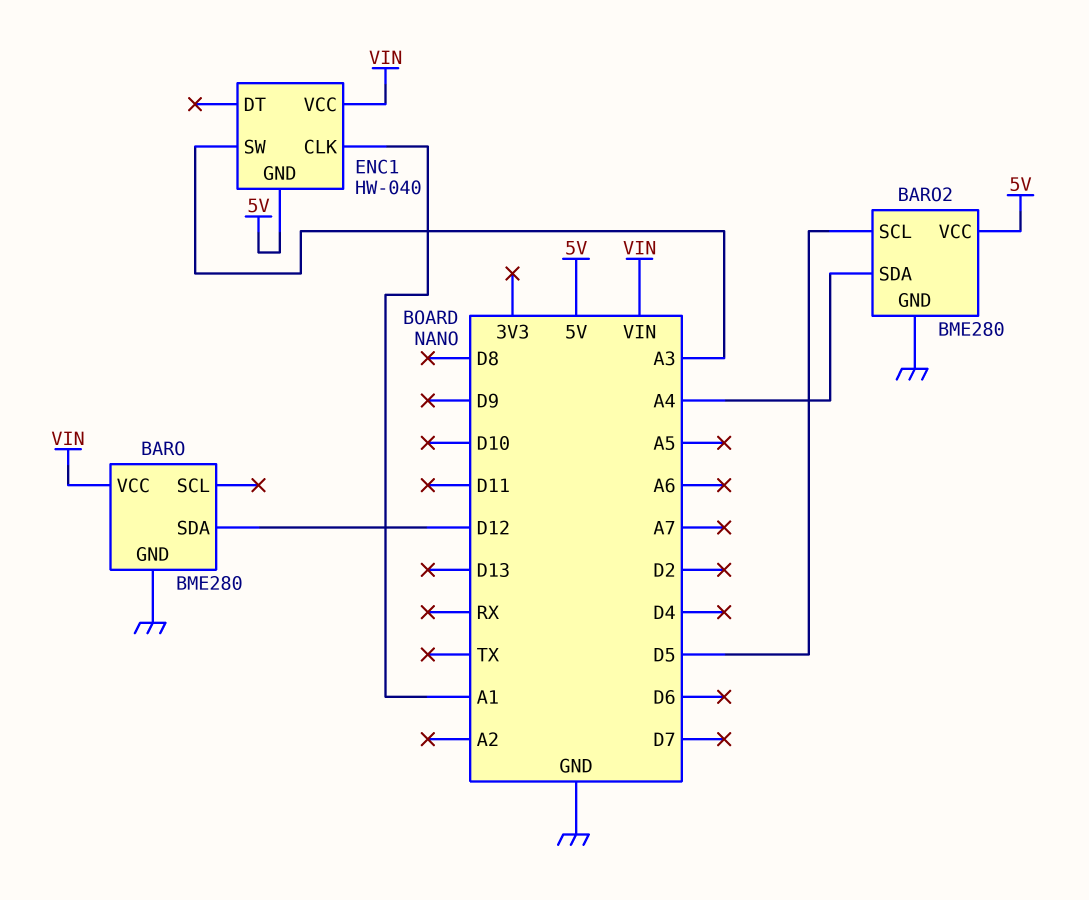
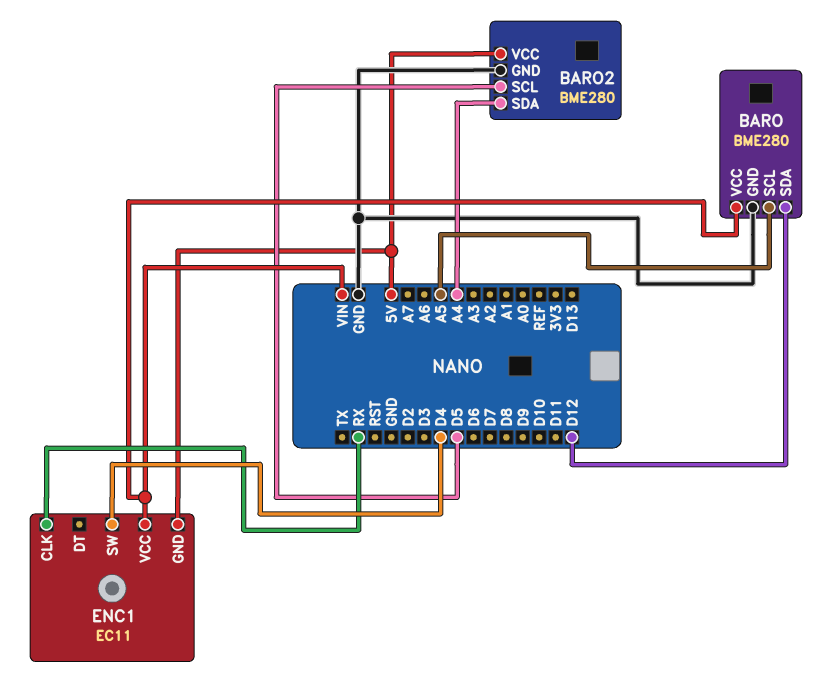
BARO pin SCL: none -> A5
ENC1: HW-040 -> EC11
ENC1 pin CLK: A1 -> RX
ENC1 pin SW: A3 -> D4

